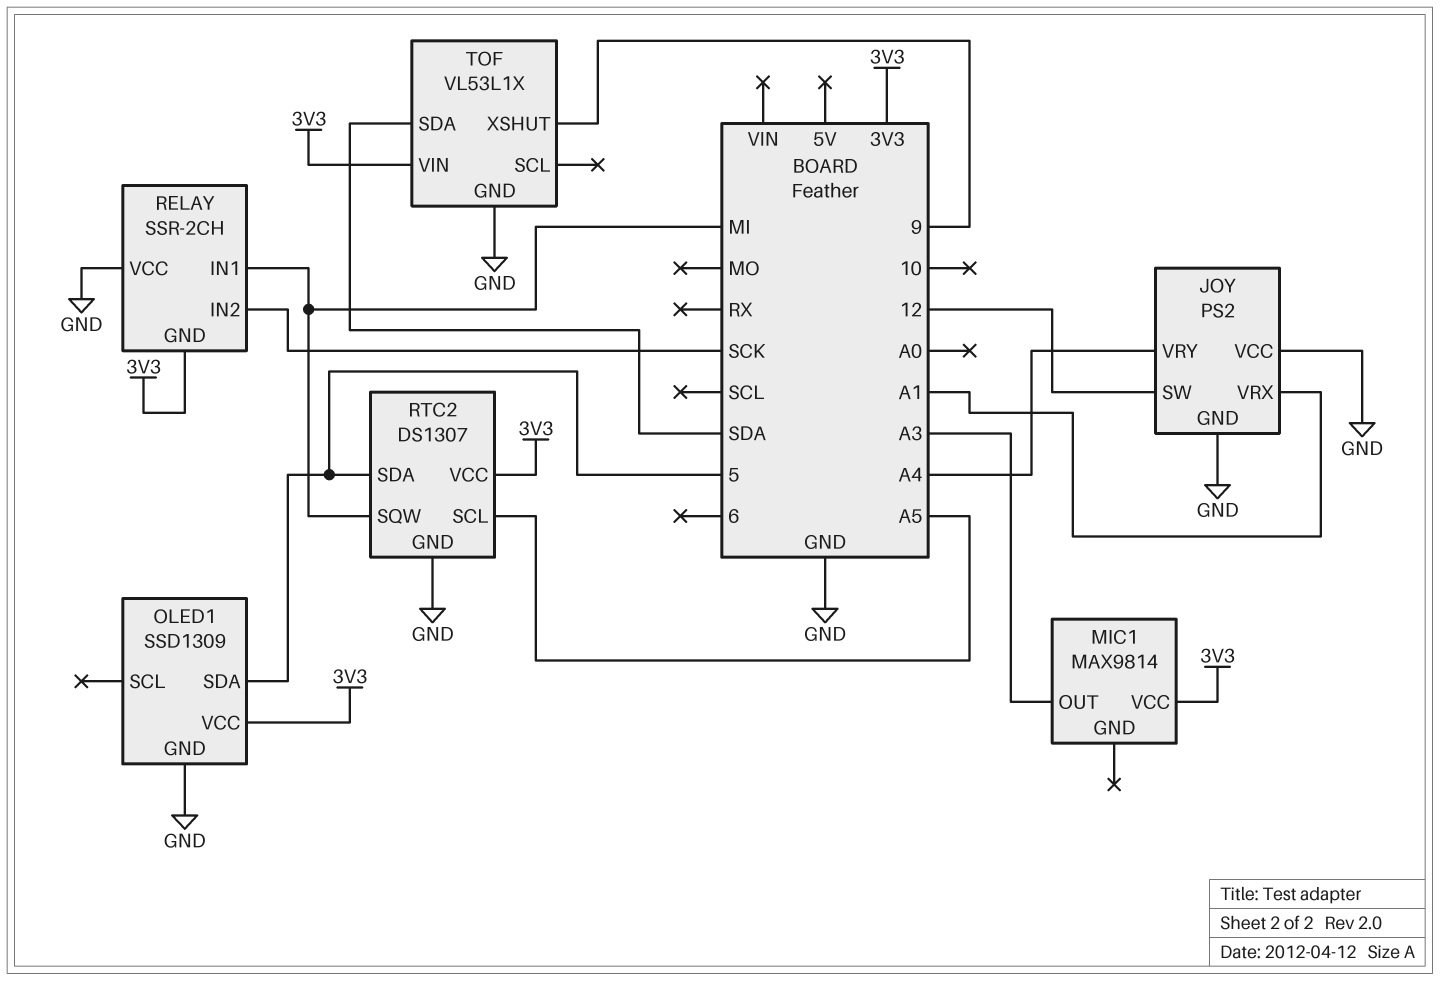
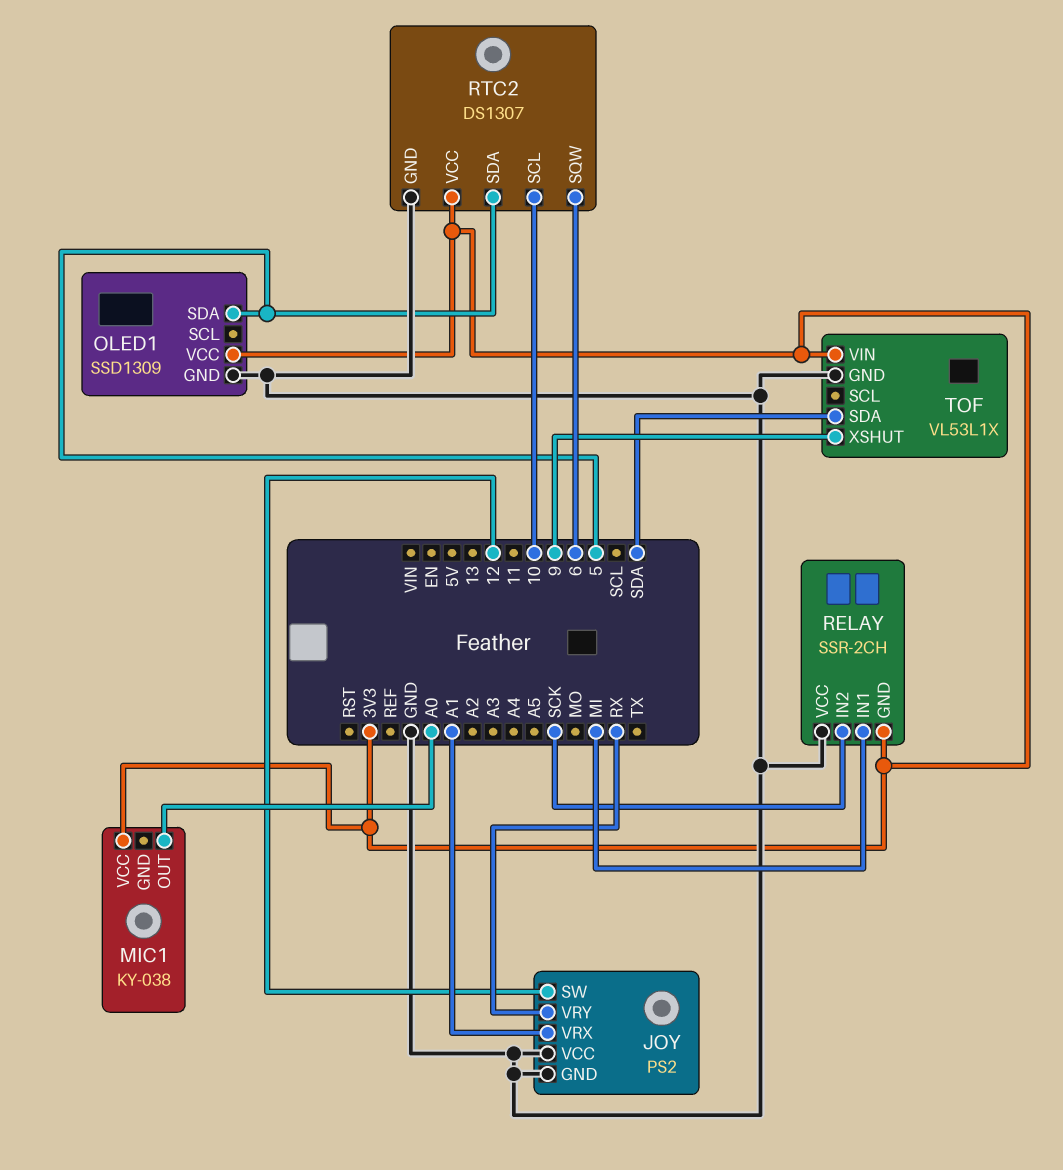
JOY pin VRY: A4 -> RX
MIC1: MAX9814 -> KY-038
MIC1 pin OUT: A3 -> A0
RTC2 pin SCL: A5 -> 10
RTC2 pin SQW: MI -> 6

